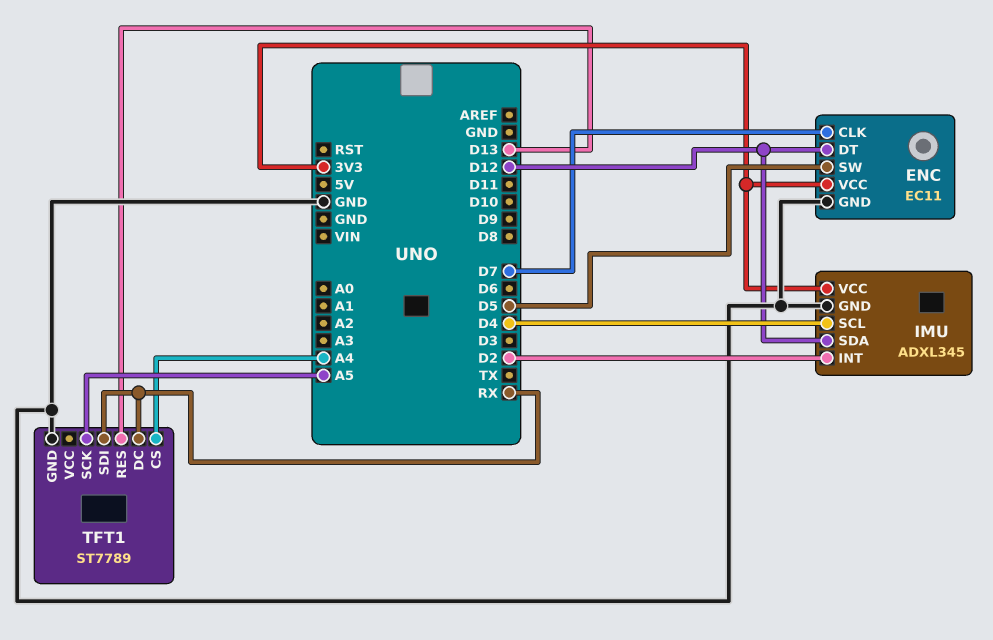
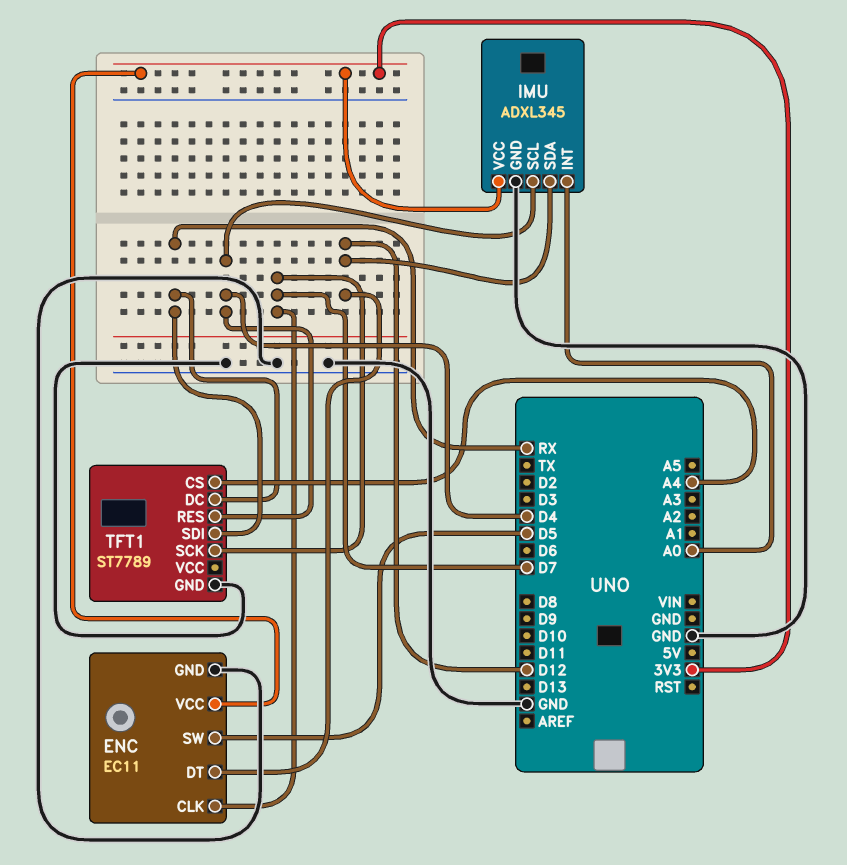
IMU pin INT: D2 -> A0
TFT1 pin RES: D13 -> D4
TFT1 pin SCK: A5 -> D7

